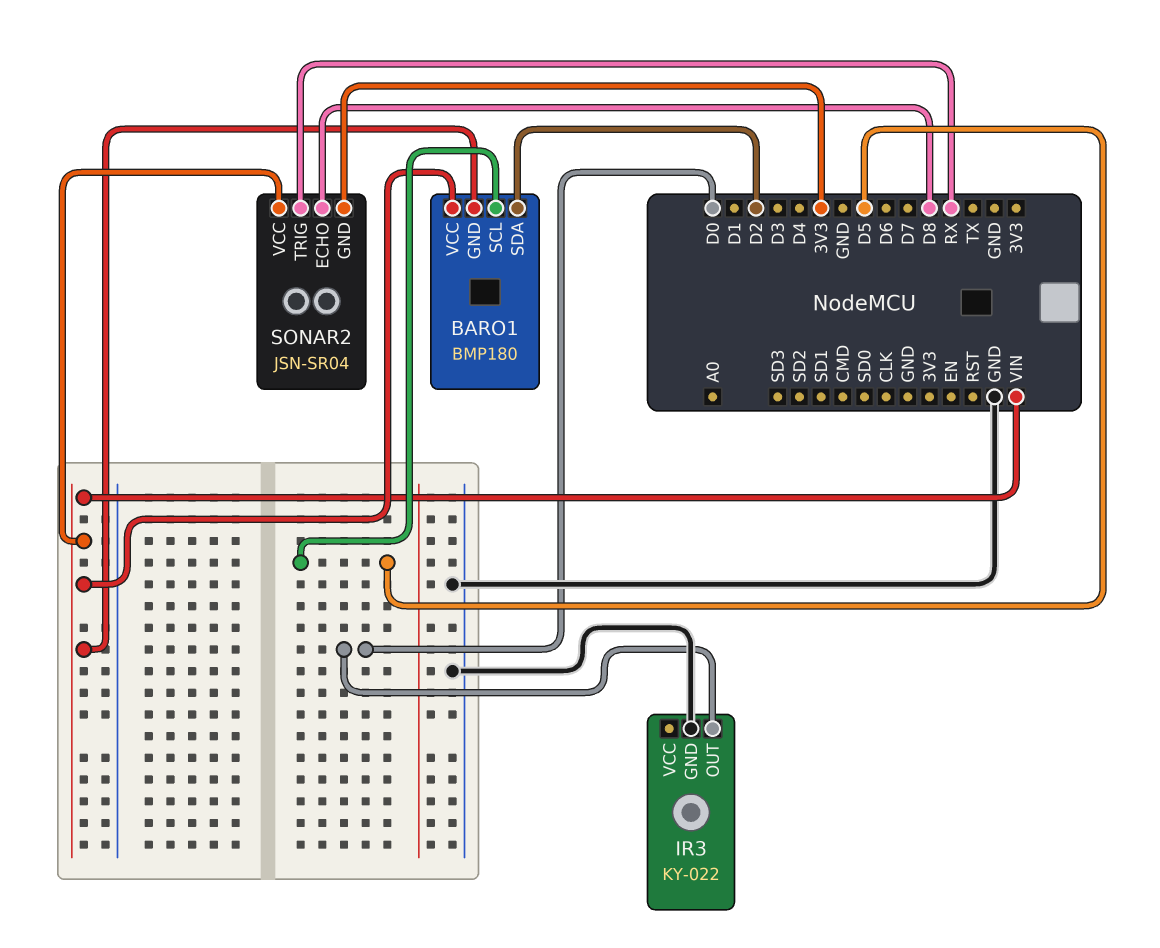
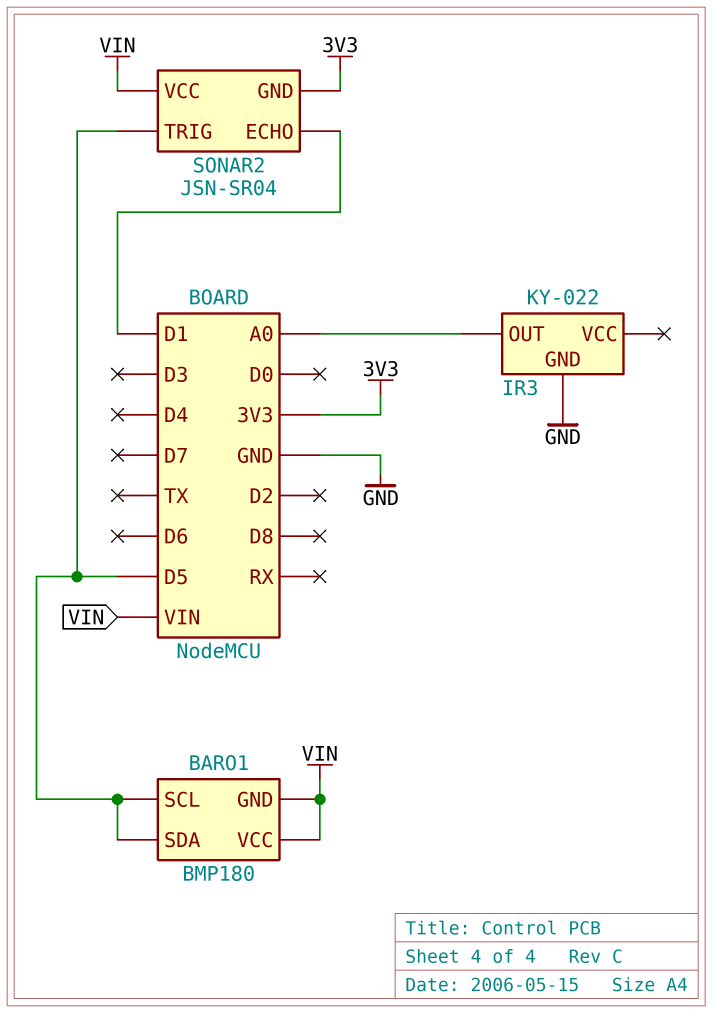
BARO1 pin SDA: D2 -> D5
IR3 pin OUT: D0 -> A0
SONAR2 pin ECHO: D8 -> D1
SONAR2 pin TRIG: RX -> D5

